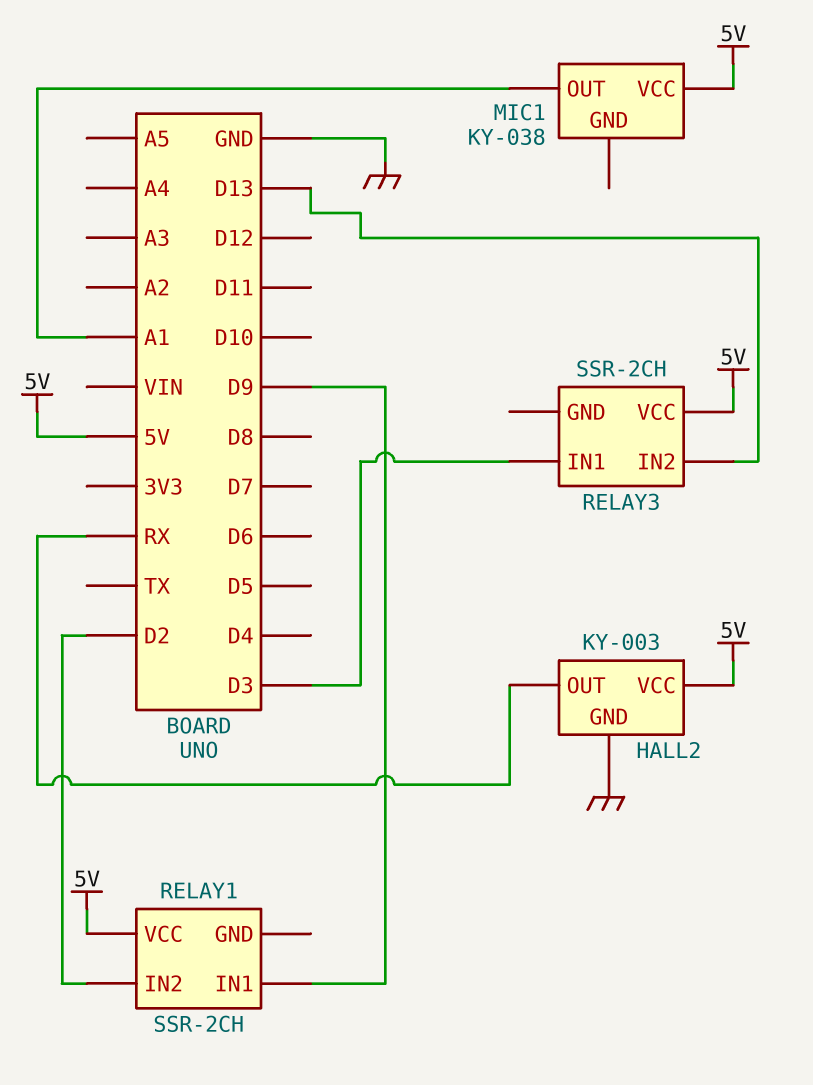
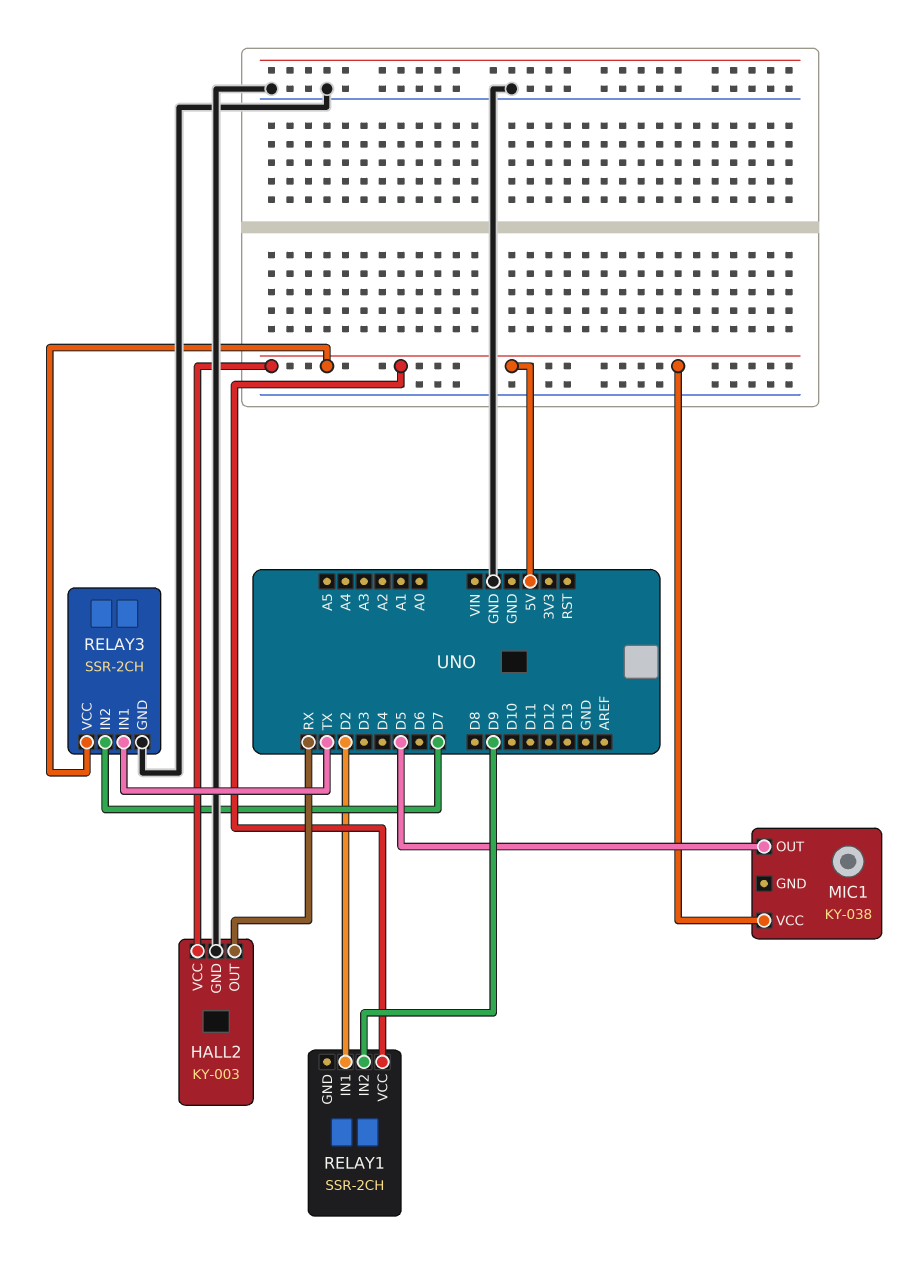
MIC1 pin OUT: A1 -> D5
RELAY1 pin IN1: D9 -> D2
RELAY1 pin IN2: D2 -> D9
RELAY3 pin GND: none -> GND
RELAY3 pin IN1: D3 -> TX
RELAY3 pin IN2: D13 -> D7

